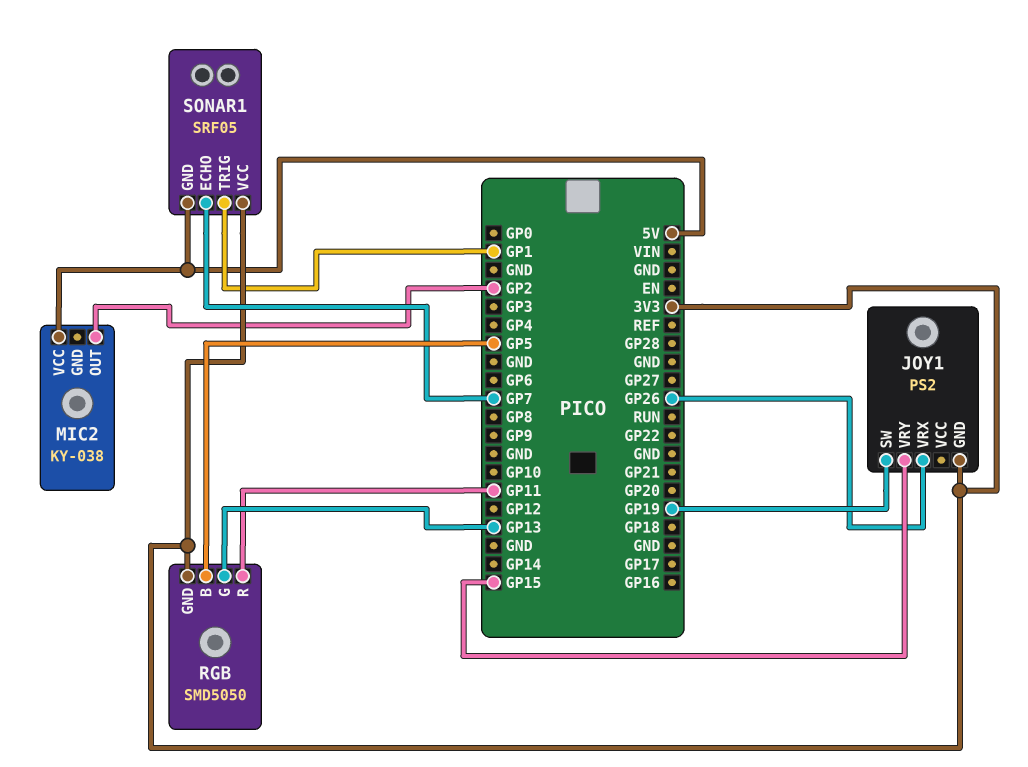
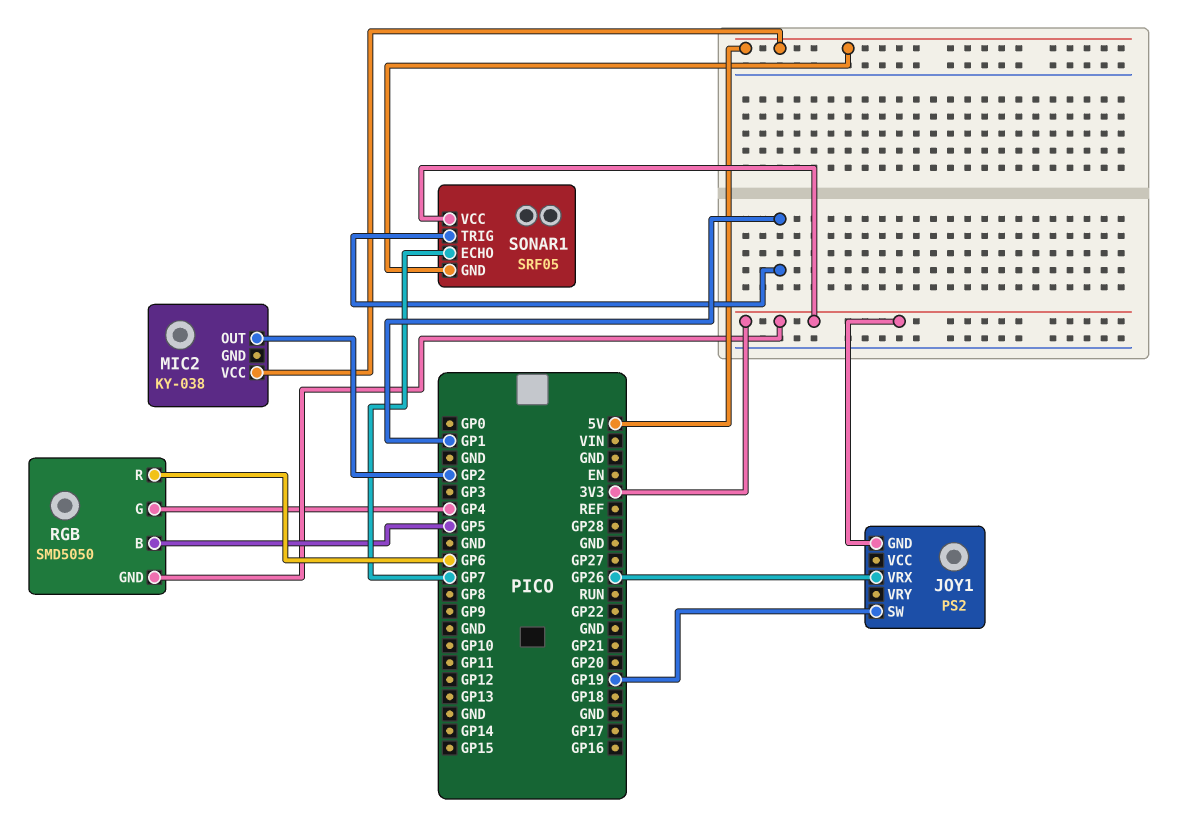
JOY1 pin VRY: GP15 -> none
RGB pin G: GP13 -> GP4
RGB pin R: GP11 -> GP6

